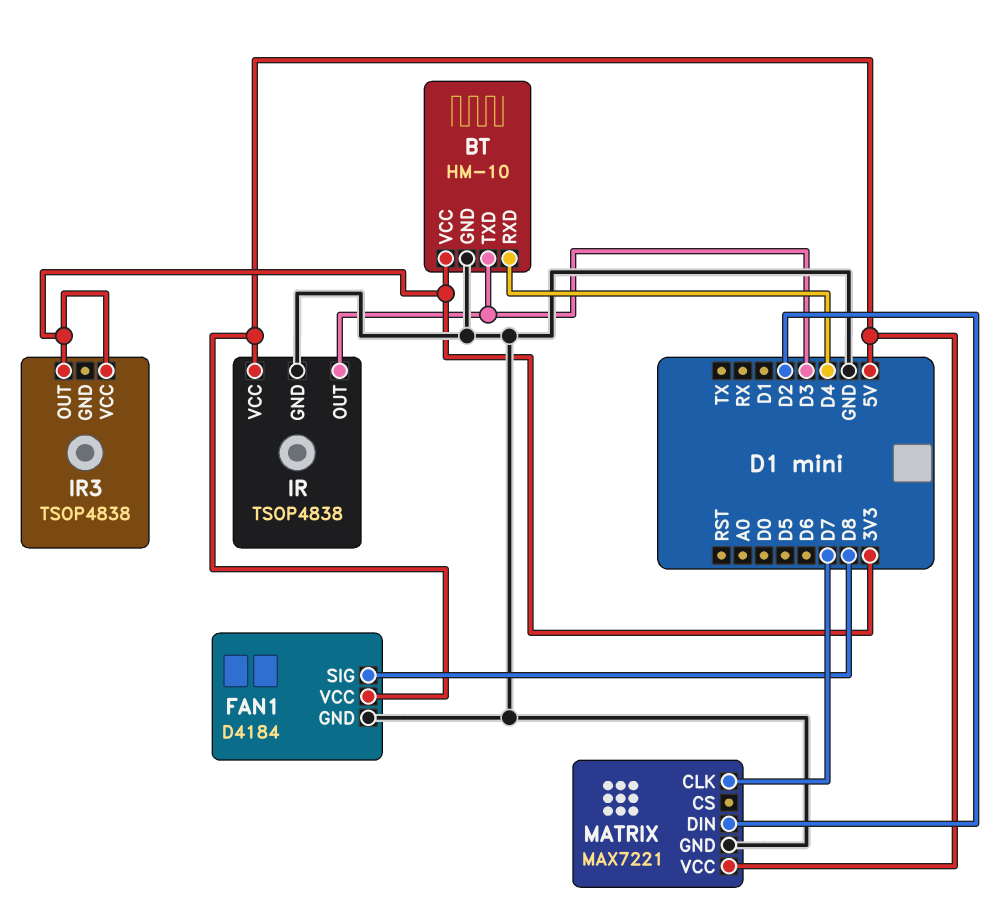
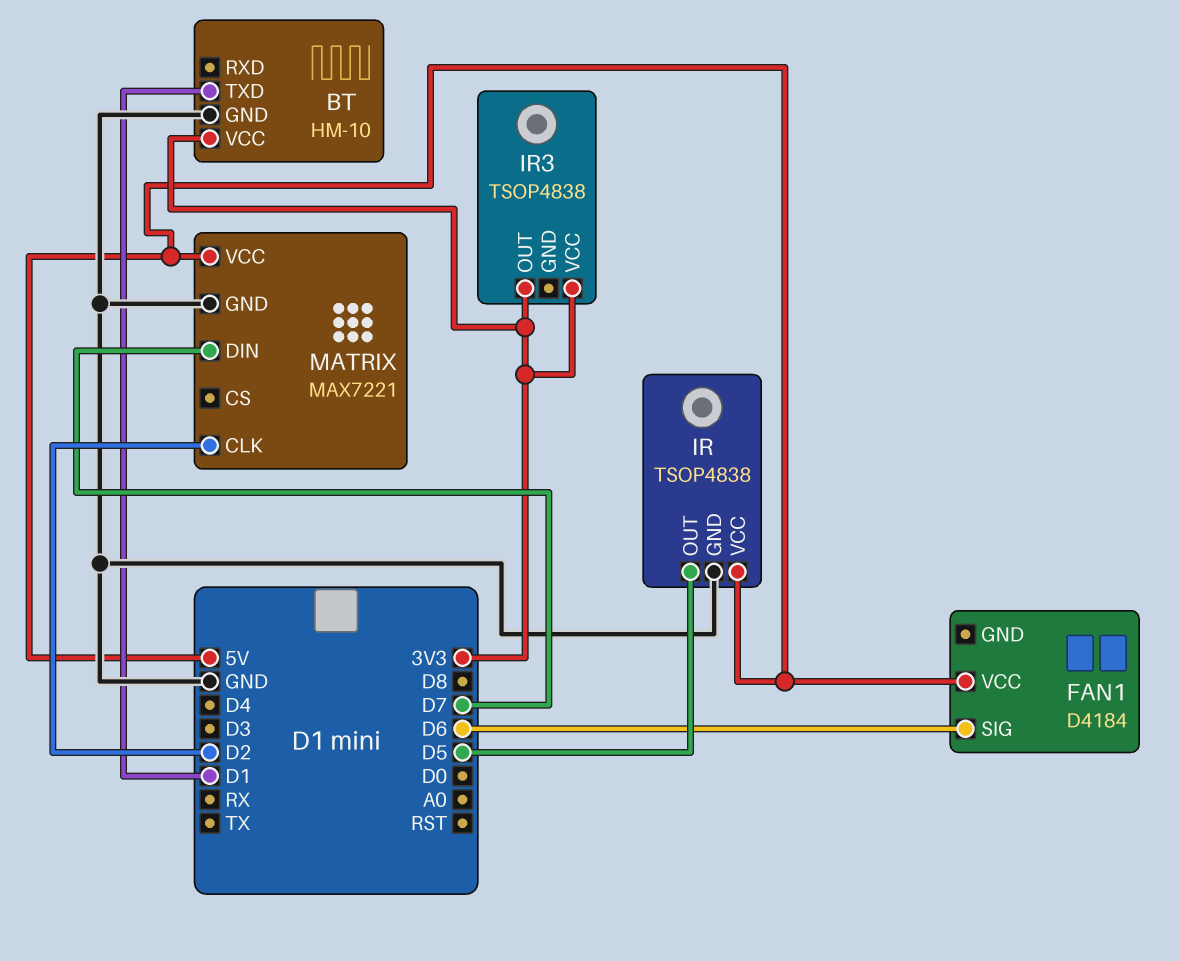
BT pin RXD: D4 -> none
BT pin TXD: D3 -> D1
FAN1 pin GND: GND -> none
FAN1 pin SIG: D8 -> D6
IR pin OUT: D3 -> D5
MATRIX pin CLK: D7 -> D2
MATRIX pin DIN: D2 -> D7

